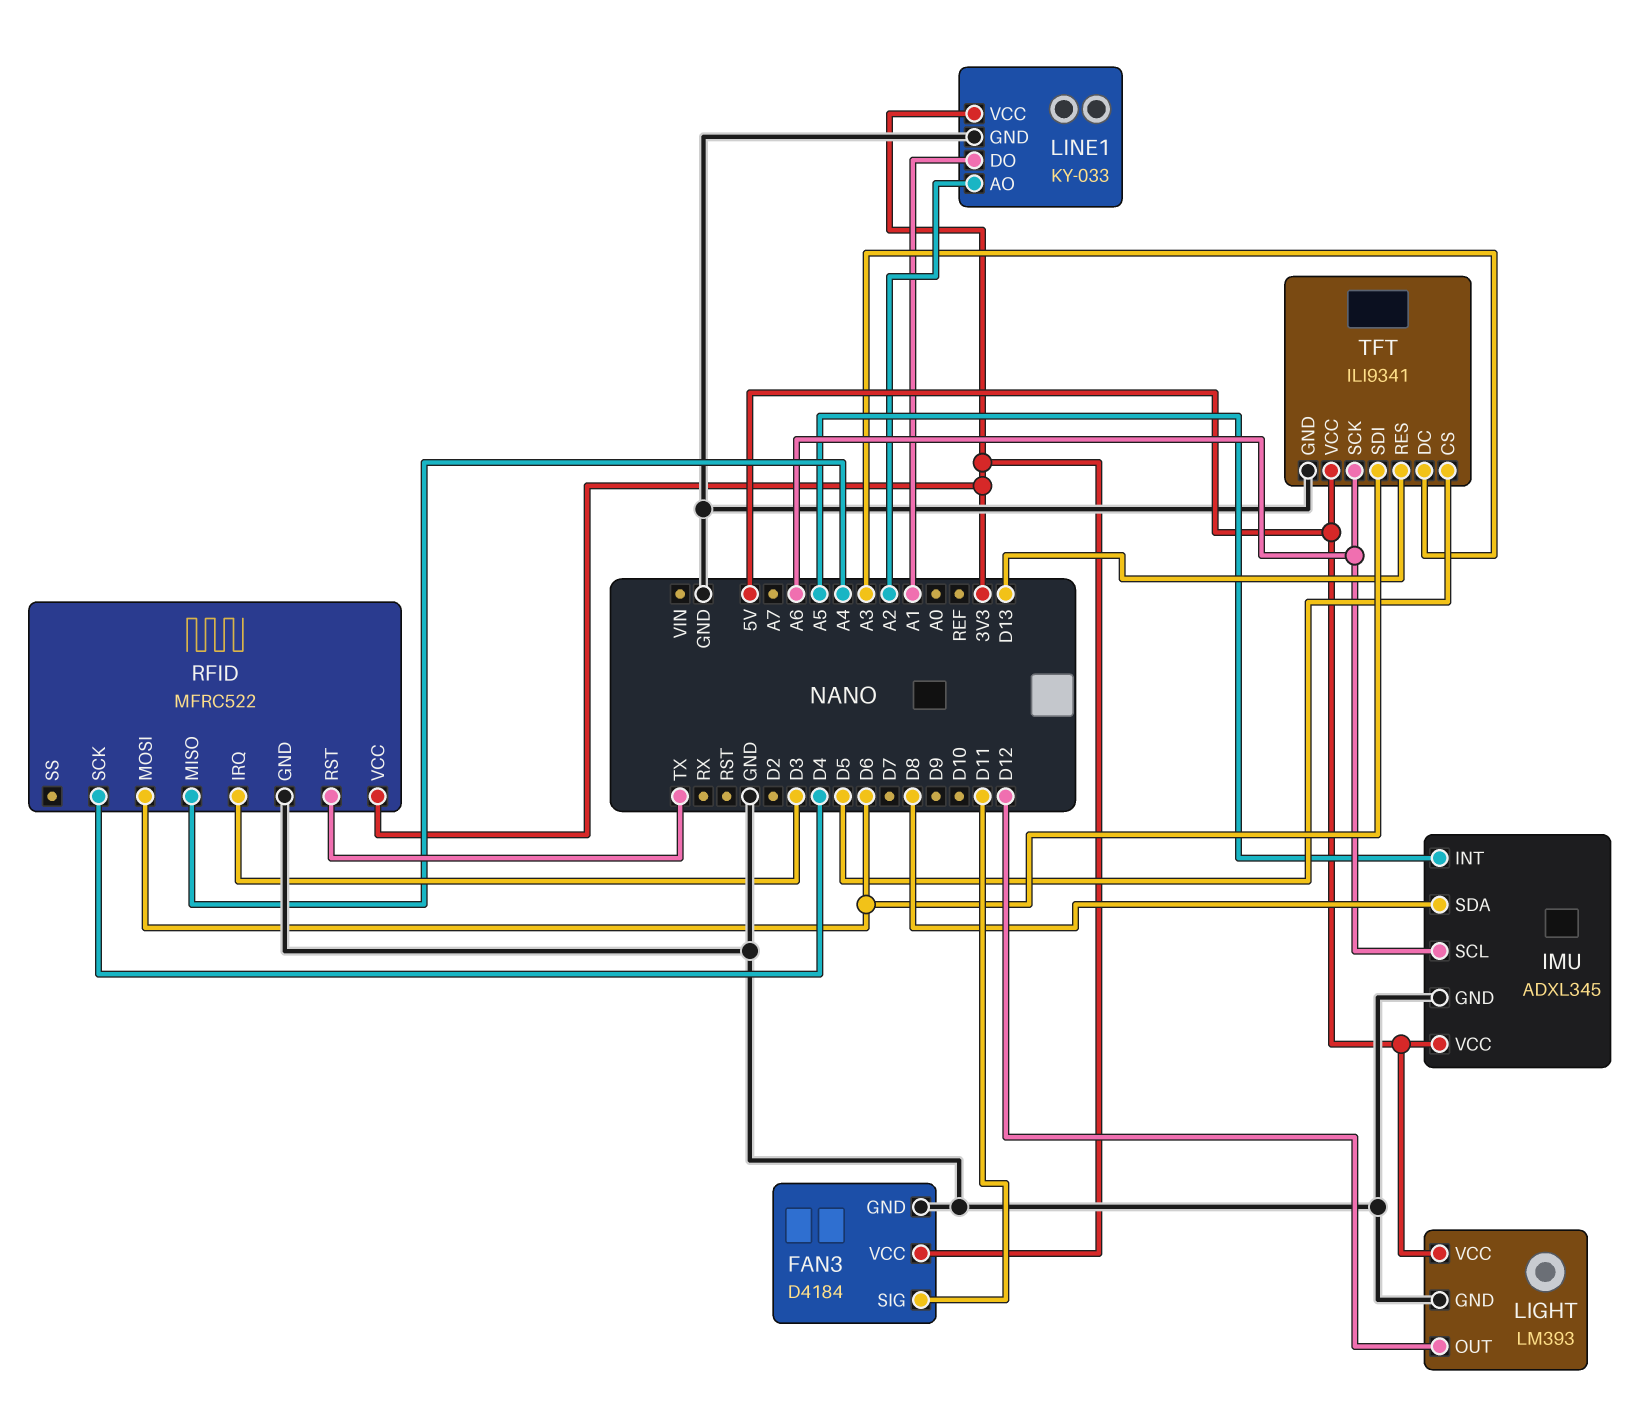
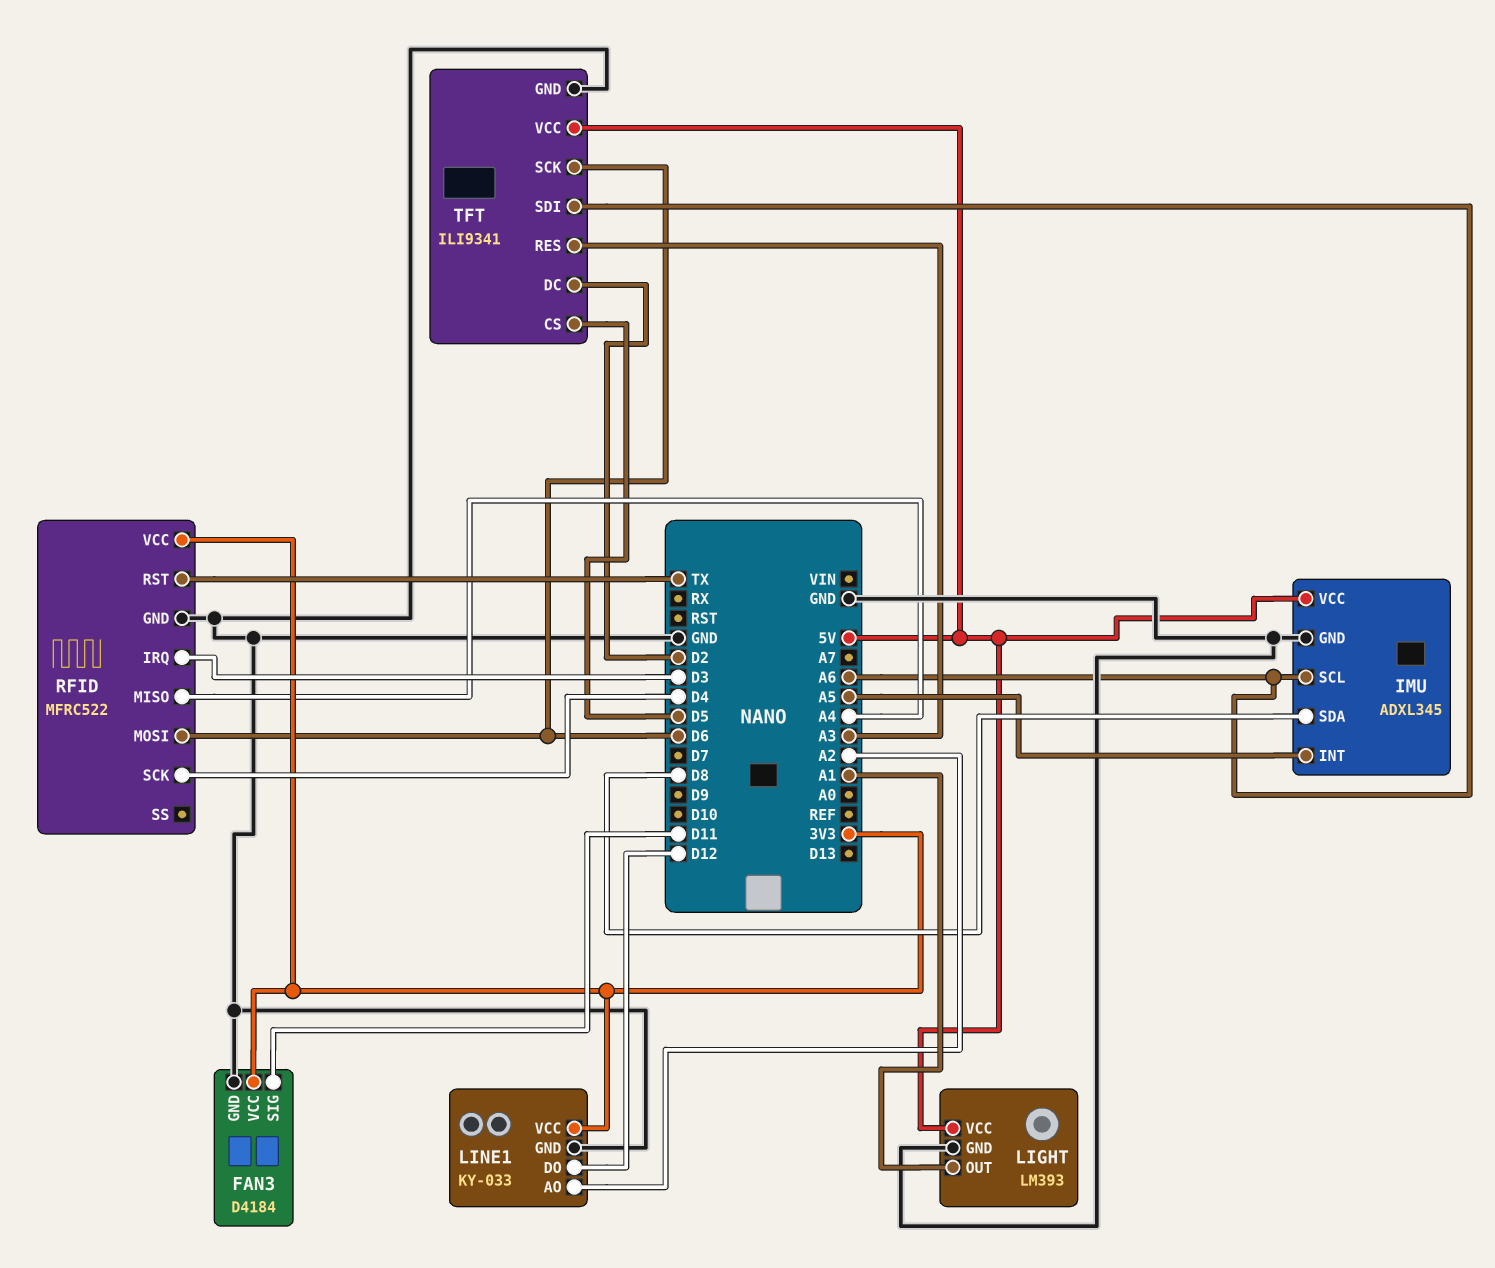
LIGHT pin OUT: D12 -> A1
LINE1 pin DO: A1 -> D12
TFT pin DC: A3 -> D2
TFT pin RES: D13 -> A3
TFT pin SCK: A6 -> D6
TFT pin SDI: D6 -> A6

